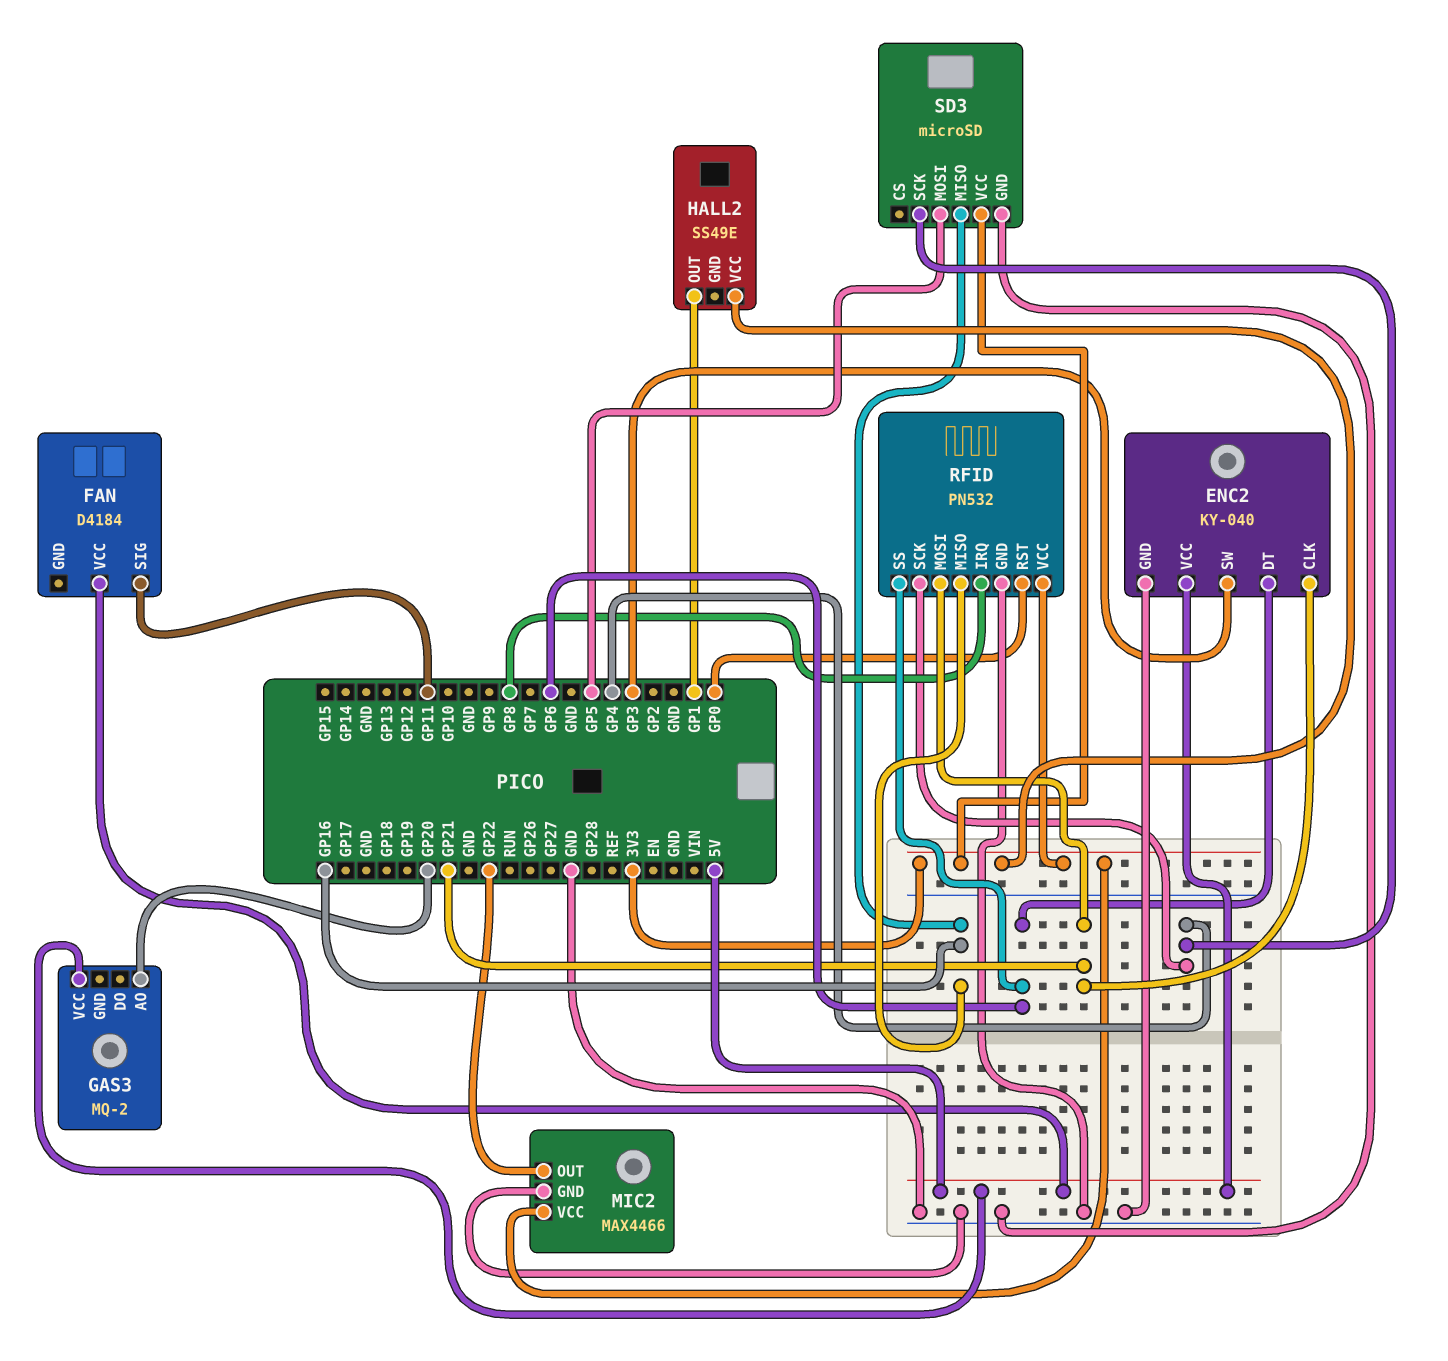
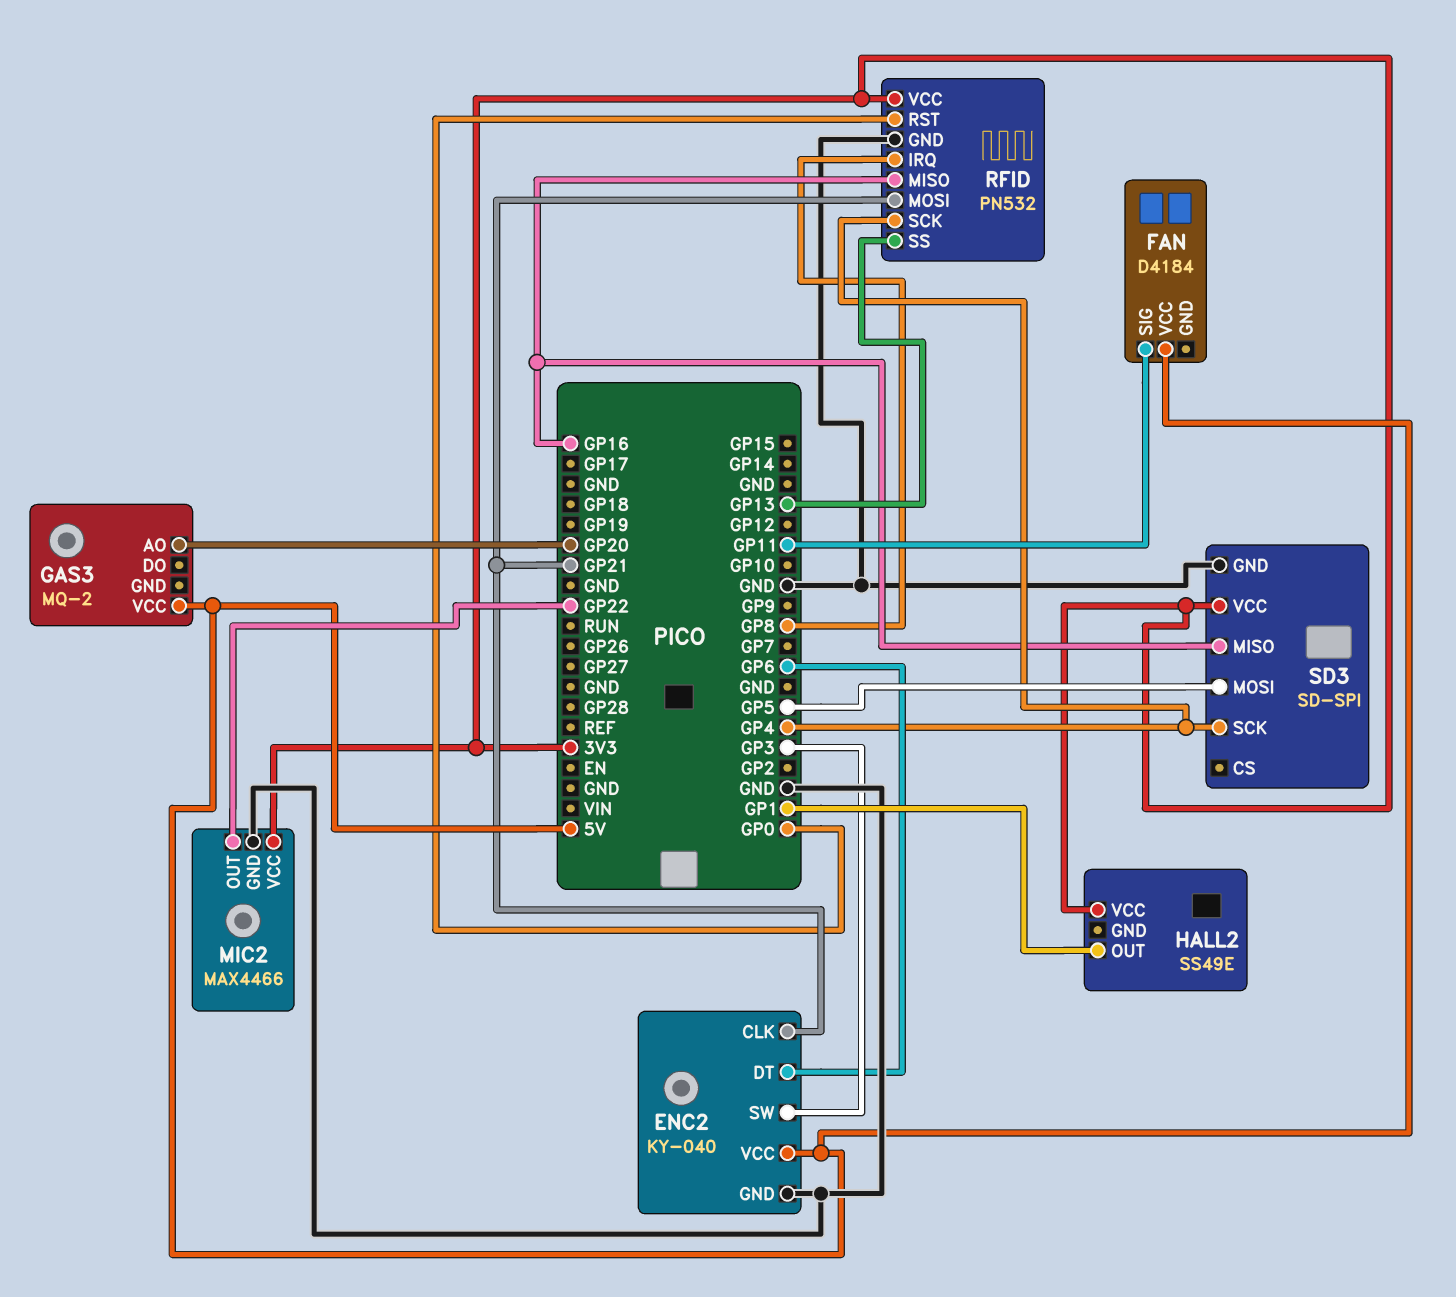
RFID pin SS: GP6 -> GP13
SD3: microSD -> SD-SPI

